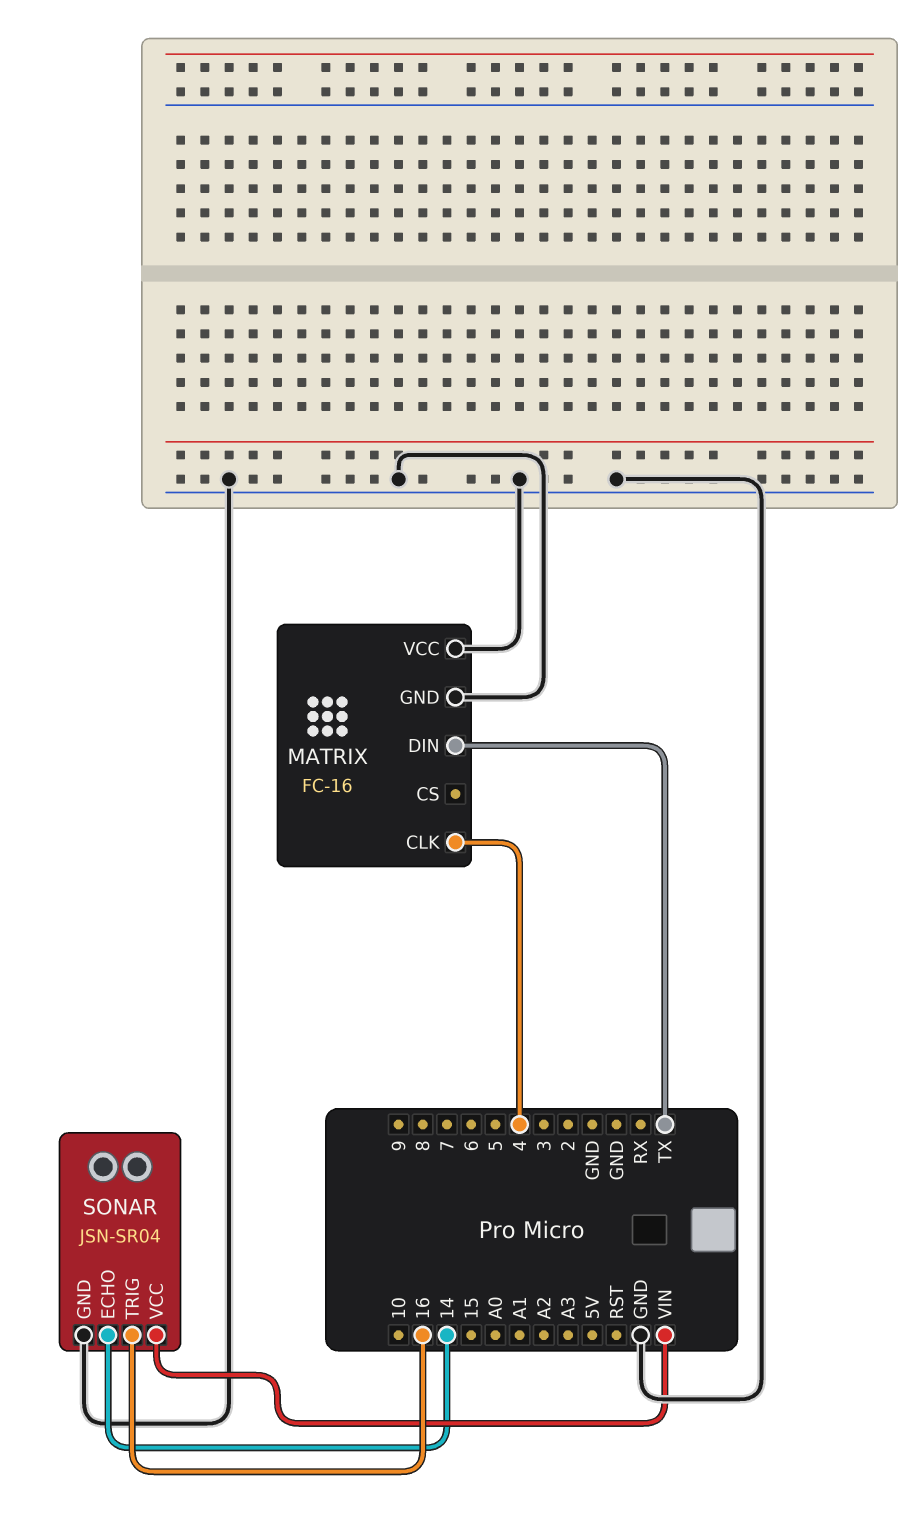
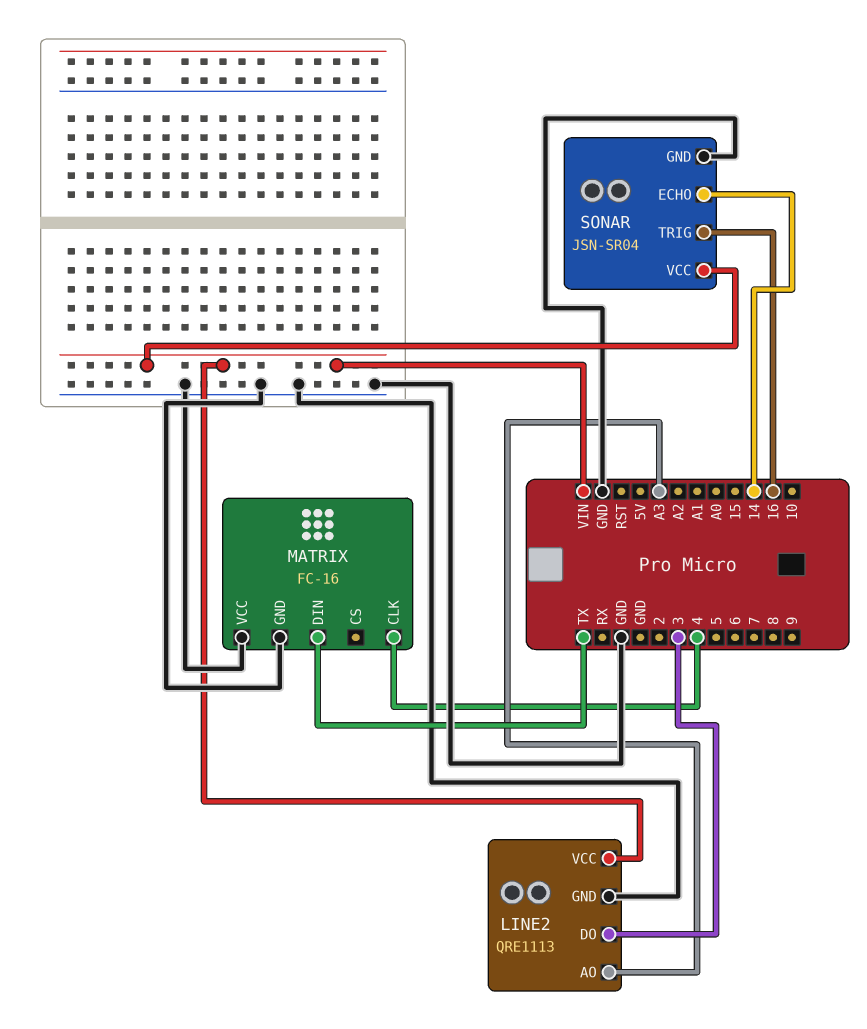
LINE2: none -> QRE1113
LINE2 pin AO: none -> A3
LINE2 pin DO: none -> 3
LINE2 pin GND: none -> GND
LINE2 pin VCC: none -> VIN

